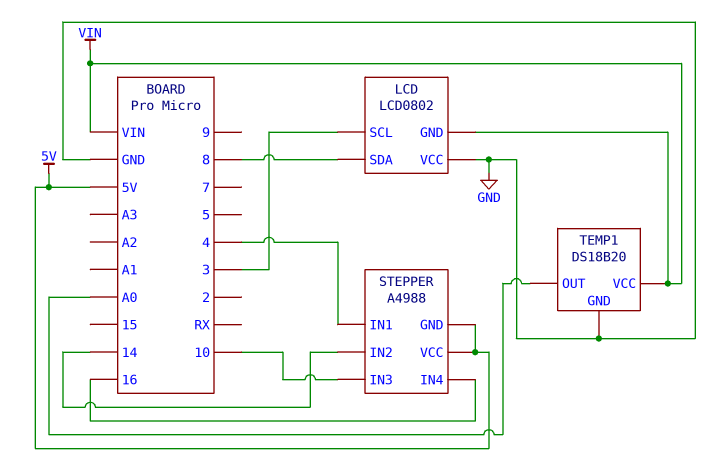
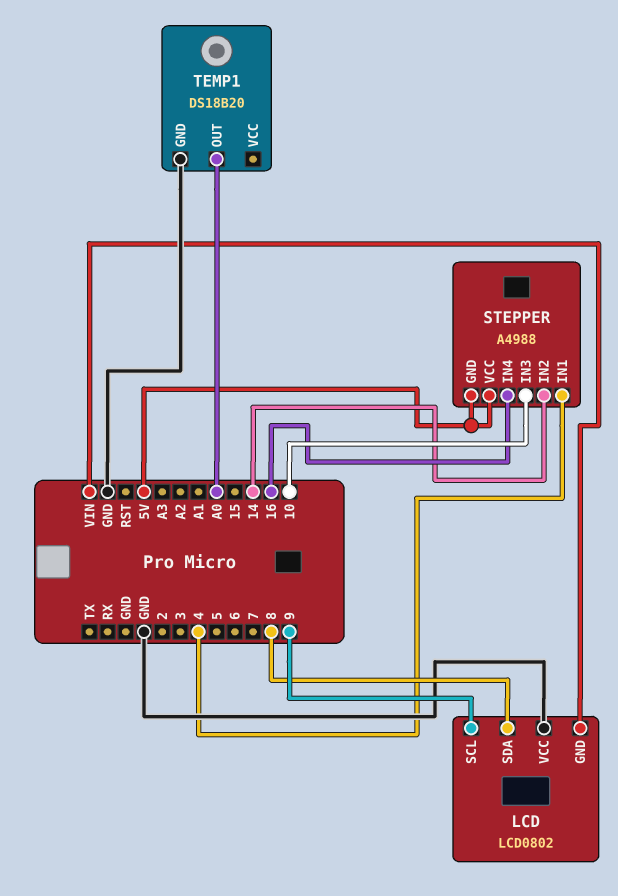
LCD pin SCL: 3 -> 9
TEMP1 pin VCC: VIN -> none

